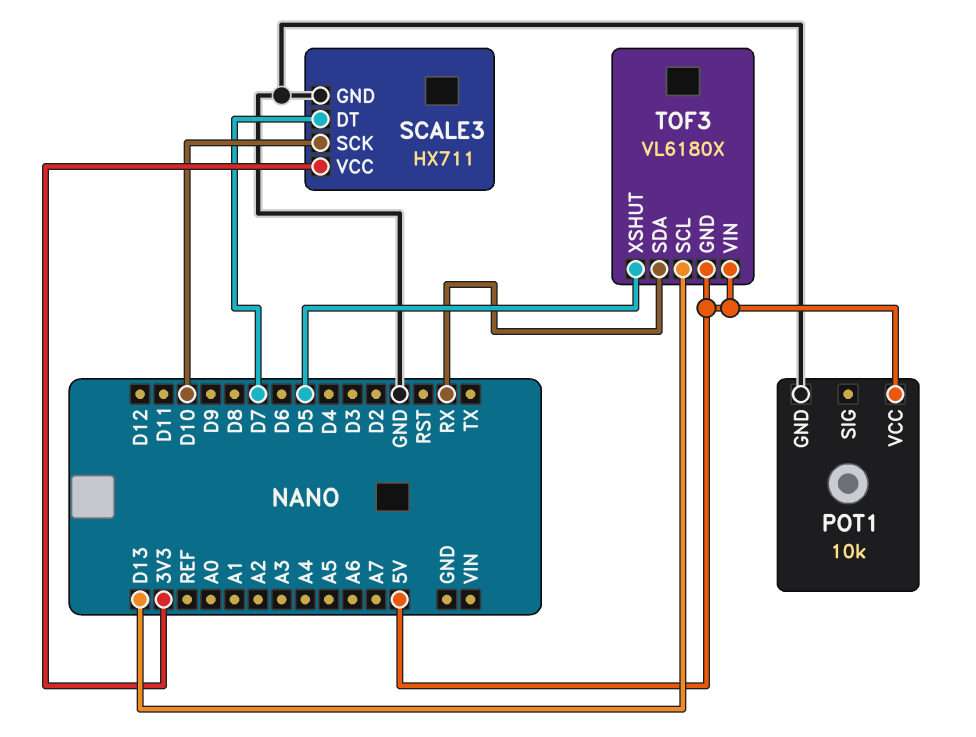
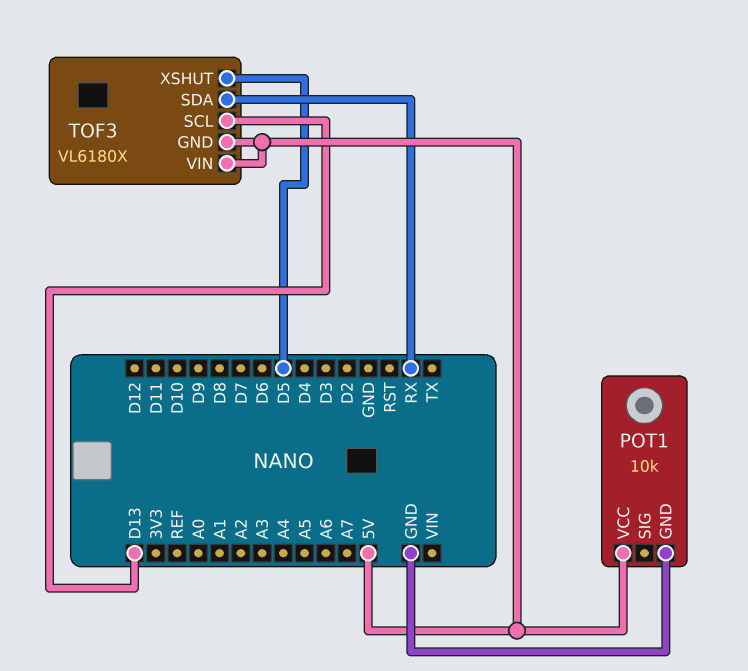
SCALE3: HX711 -> none
SCALE3 pin DT: D7 -> none
SCALE3 pin GND: GND -> none
SCALE3 pin SCK: D10 -> none
SCALE3 pin VCC: 3V3 -> none

